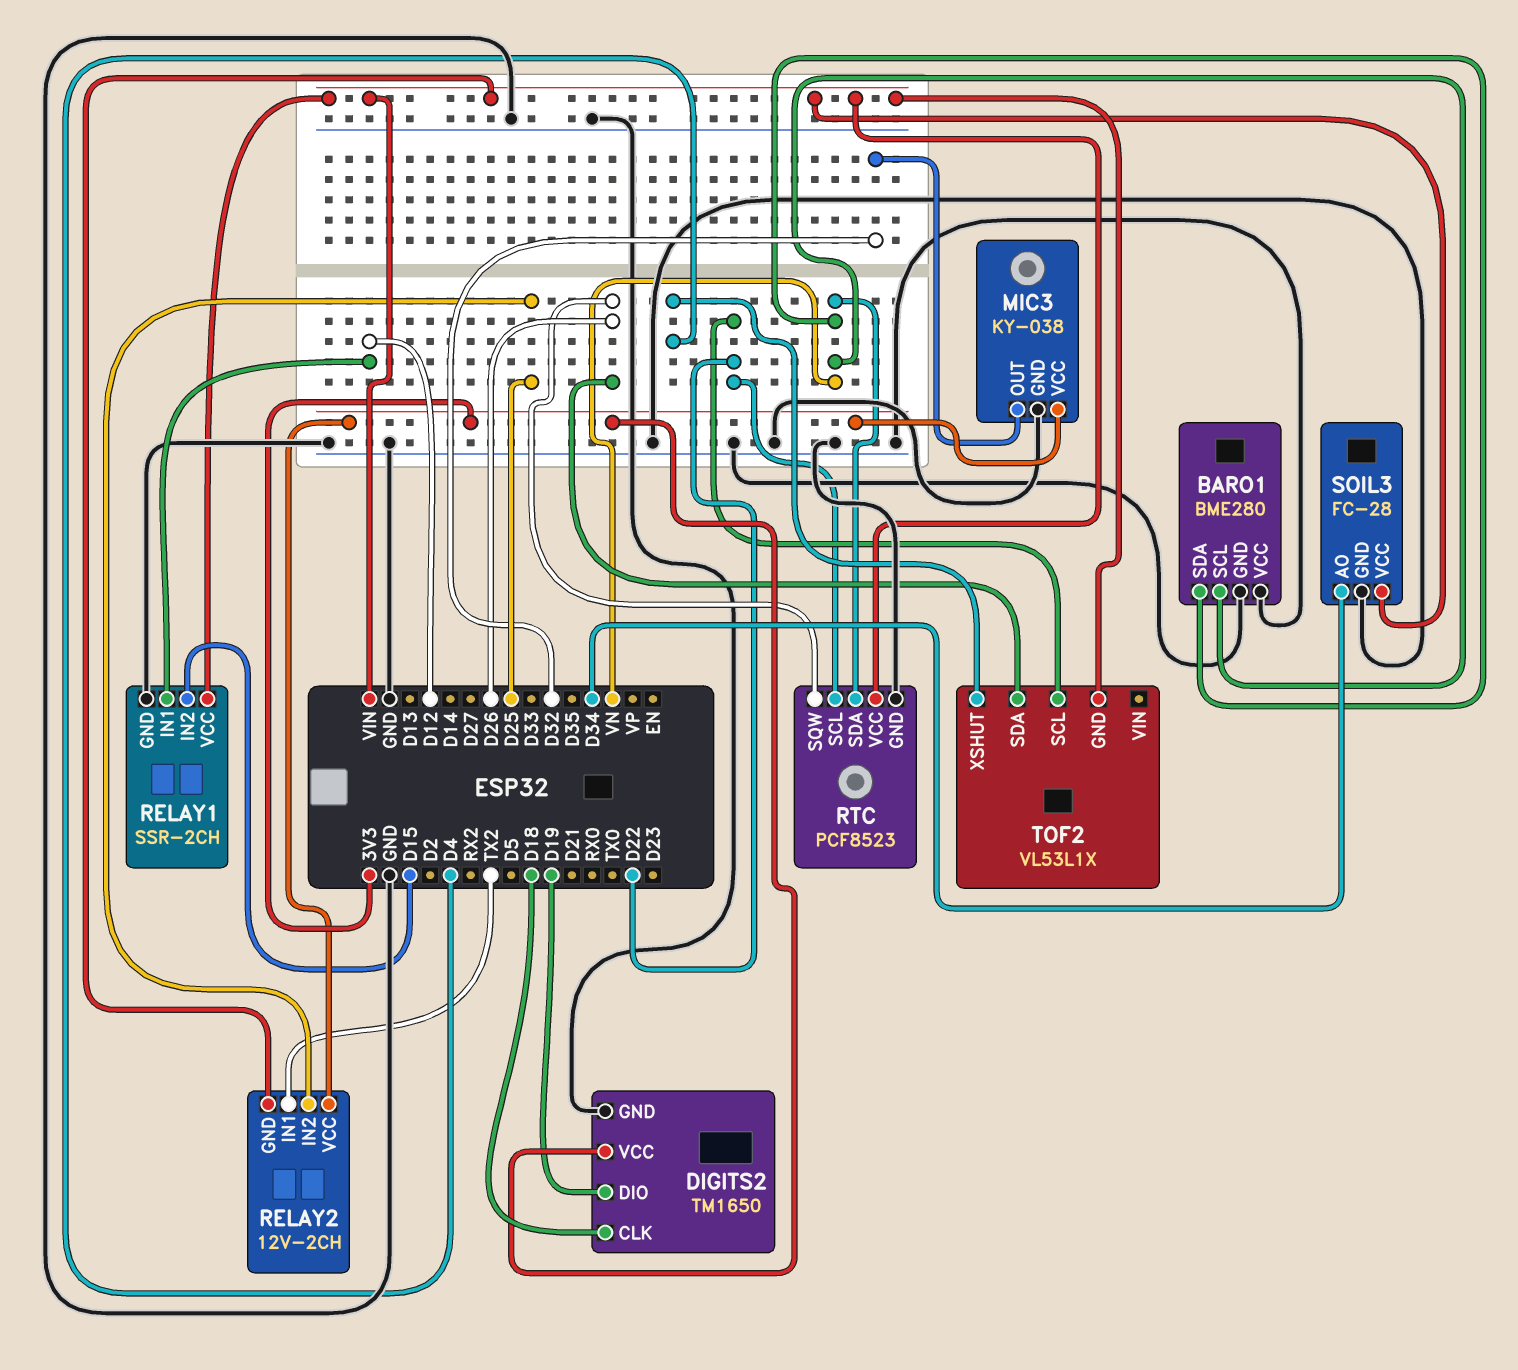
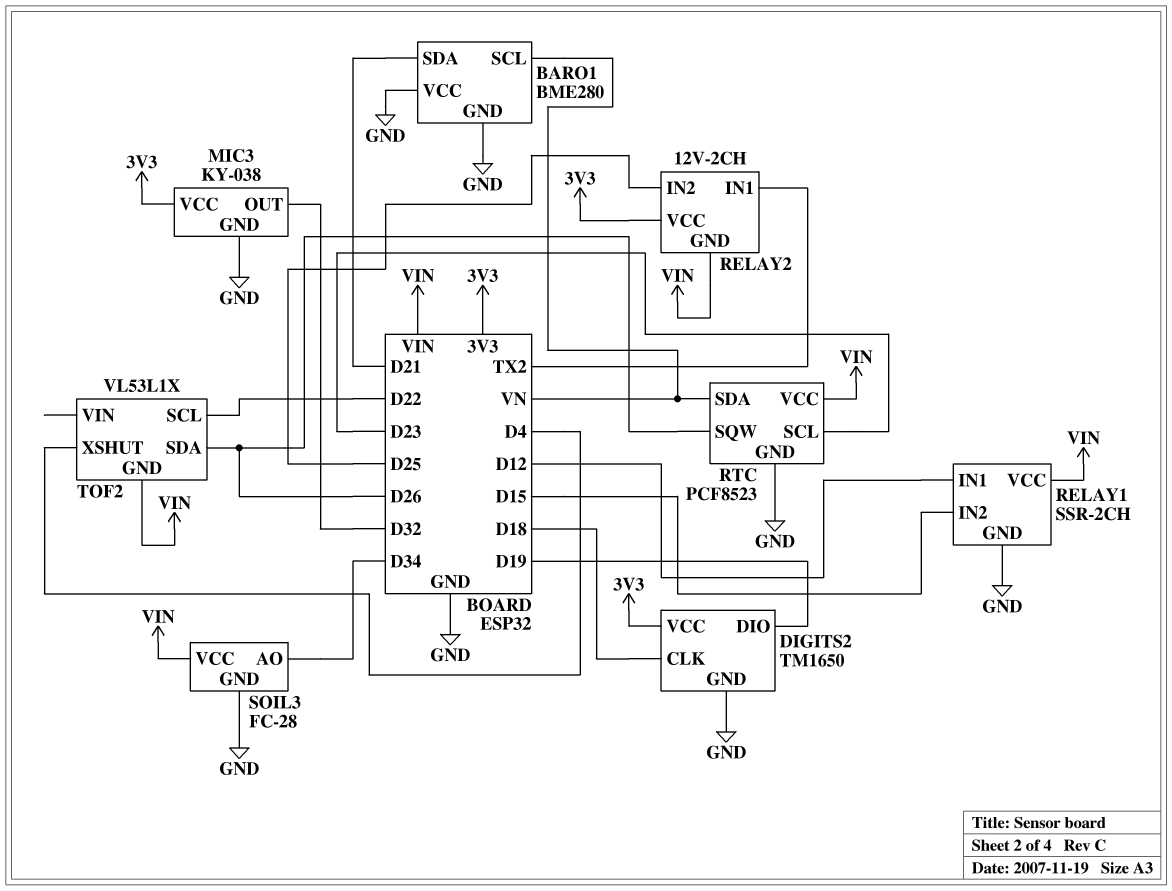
BARO1 pin SDA: VN -> D21
RTC pin SCL: D22 -> D23

